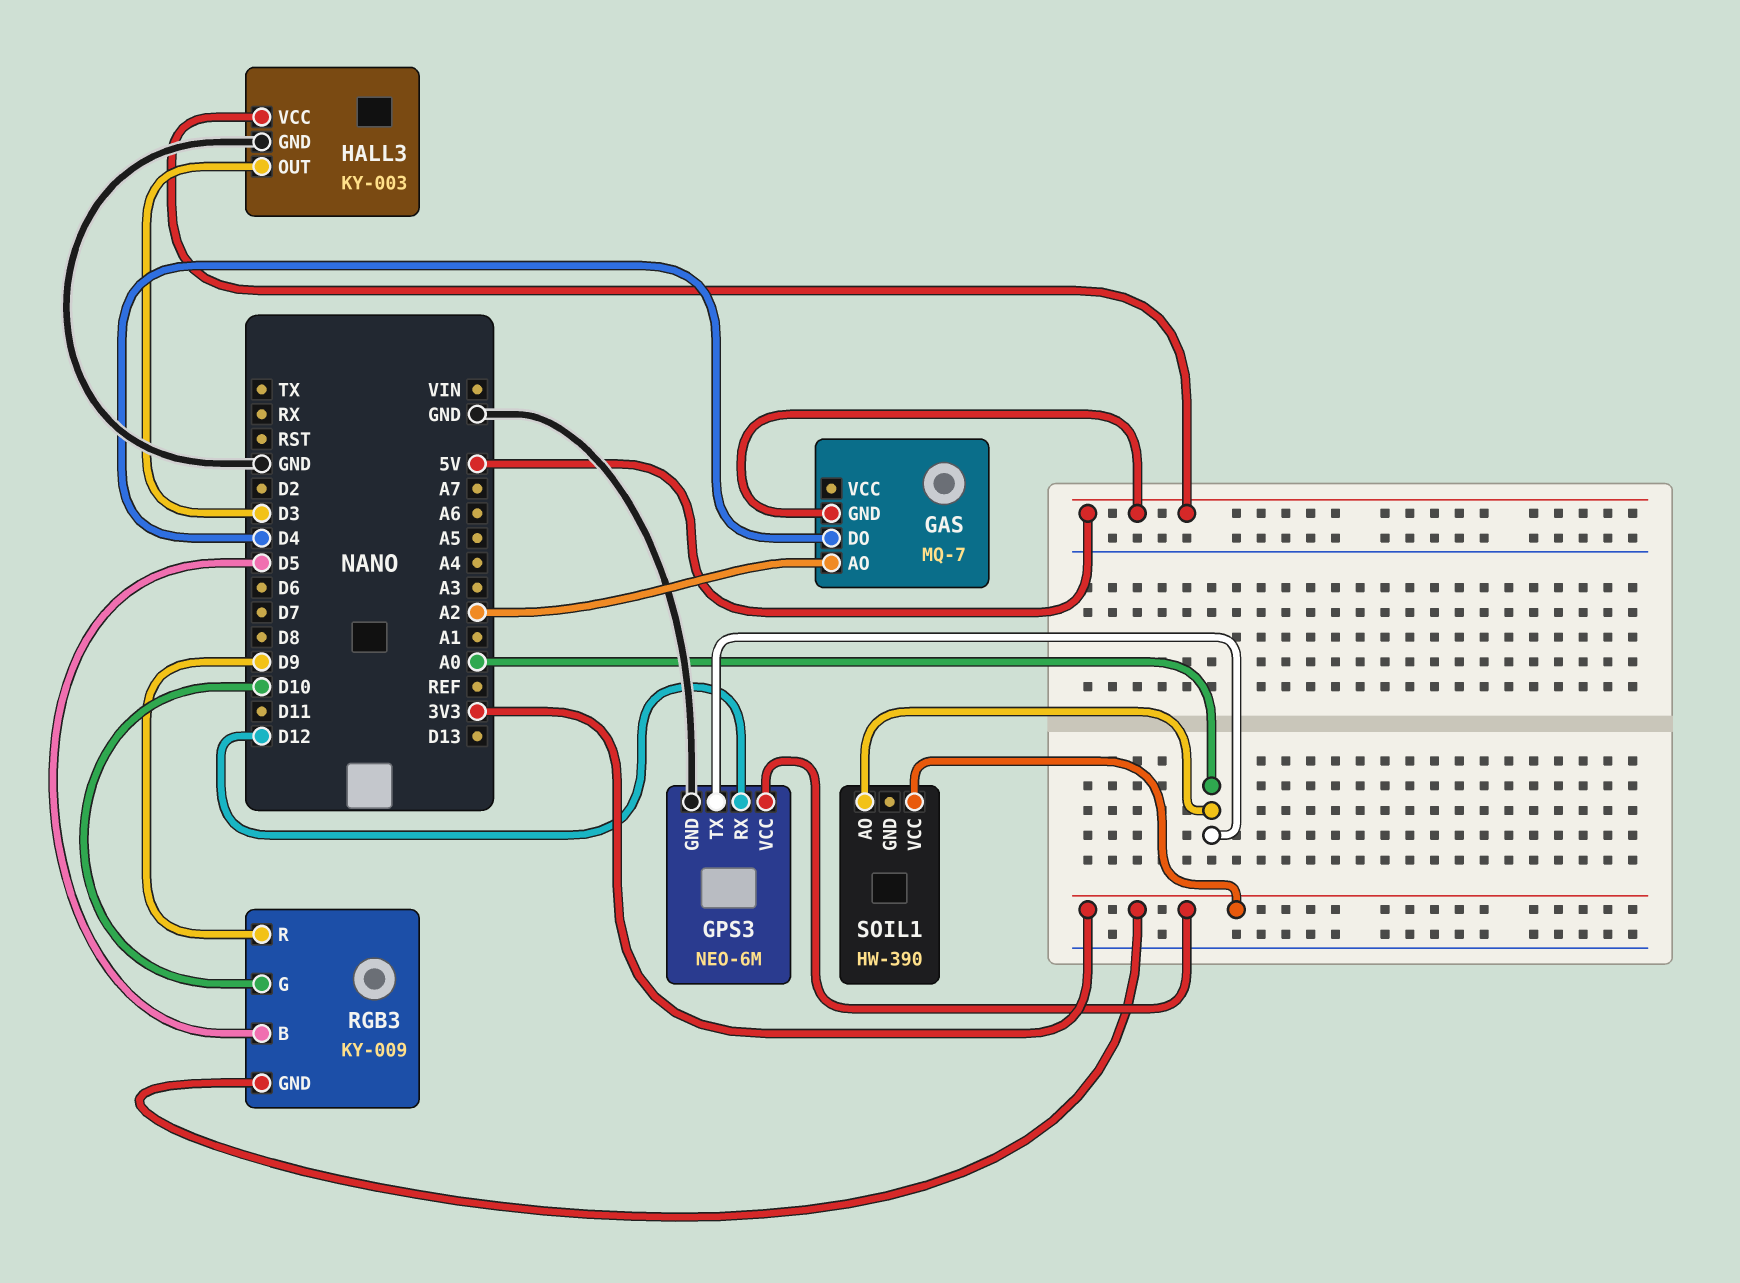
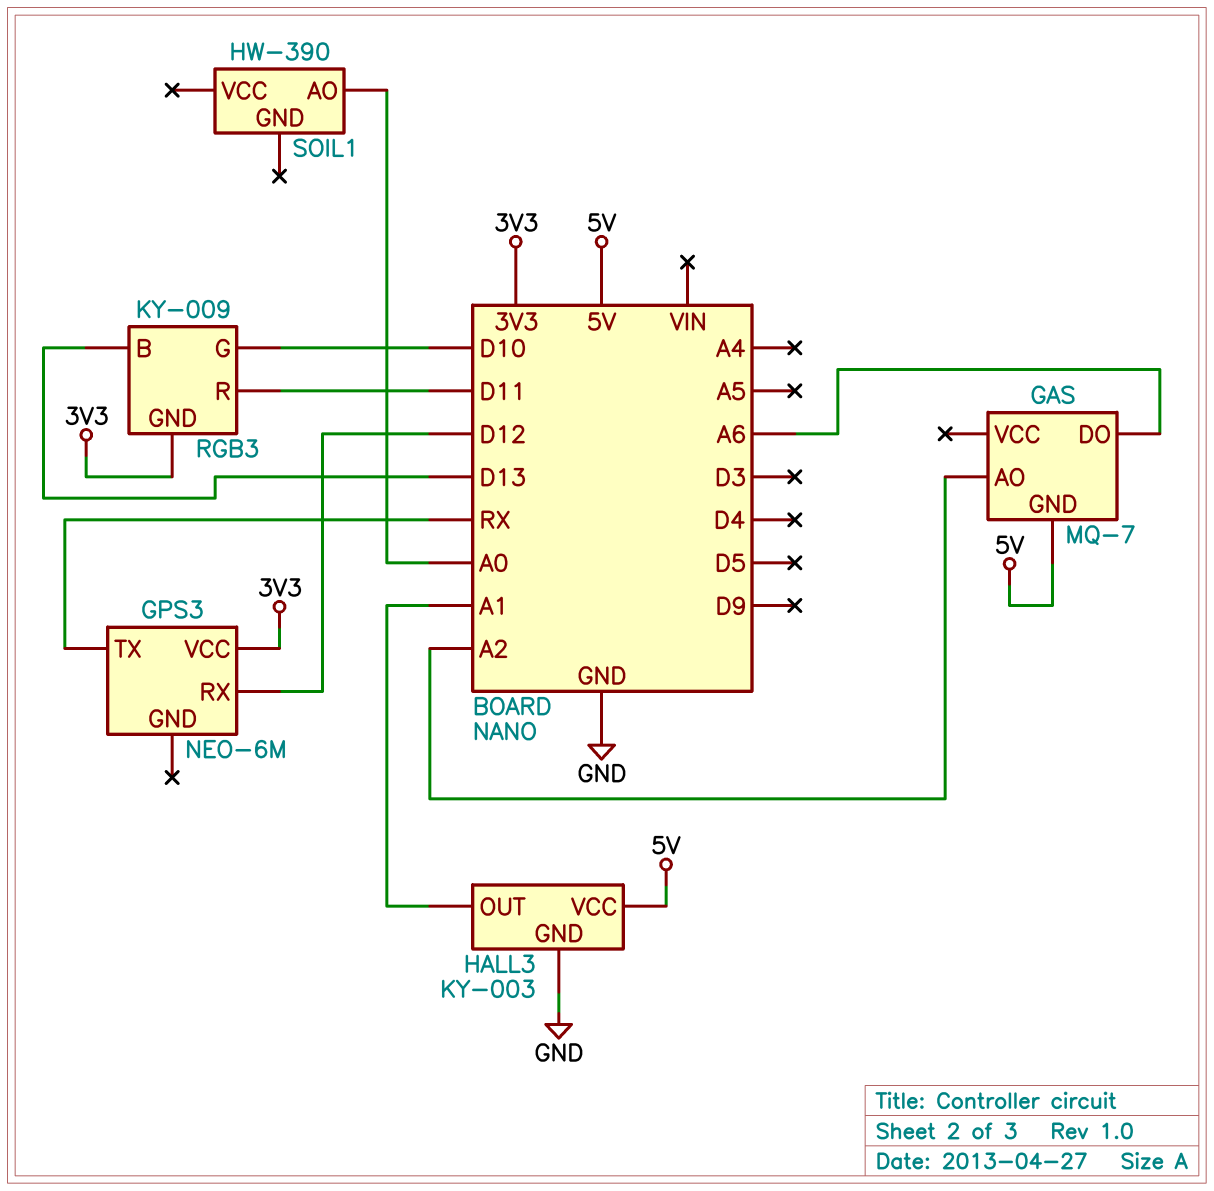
GAS pin DO: D4 -> A6
GPS3 pin GND: GND -> none
GPS3 pin TX: A0 -> RX
HALL3 pin OUT: D3 -> A1
RGB3 pin B: D5 -> D13
RGB3 pin R: D9 -> D11
SOIL1 pin VCC: 3V3 -> none

